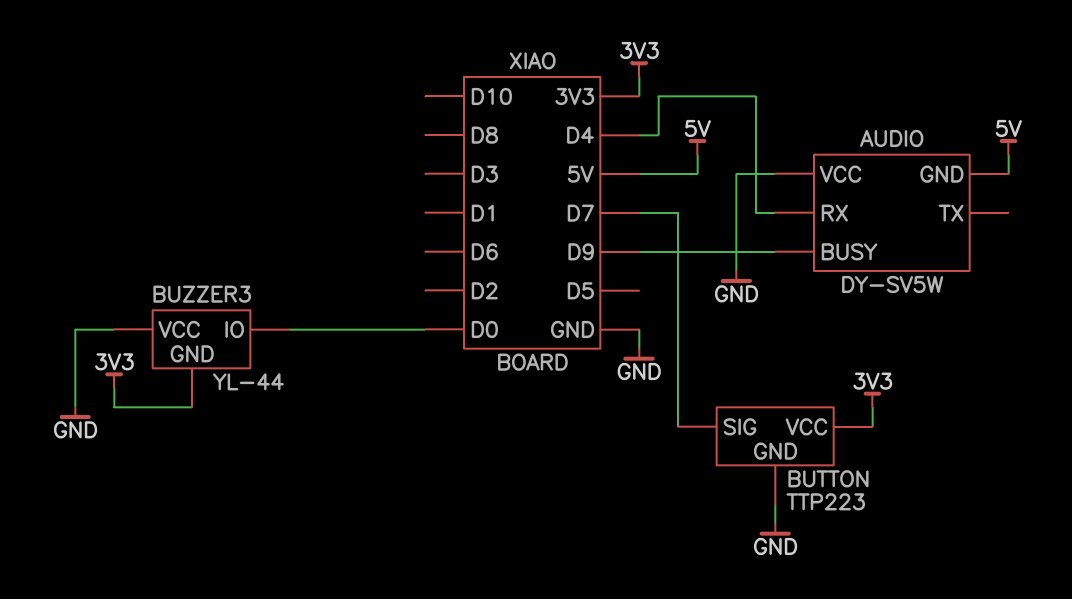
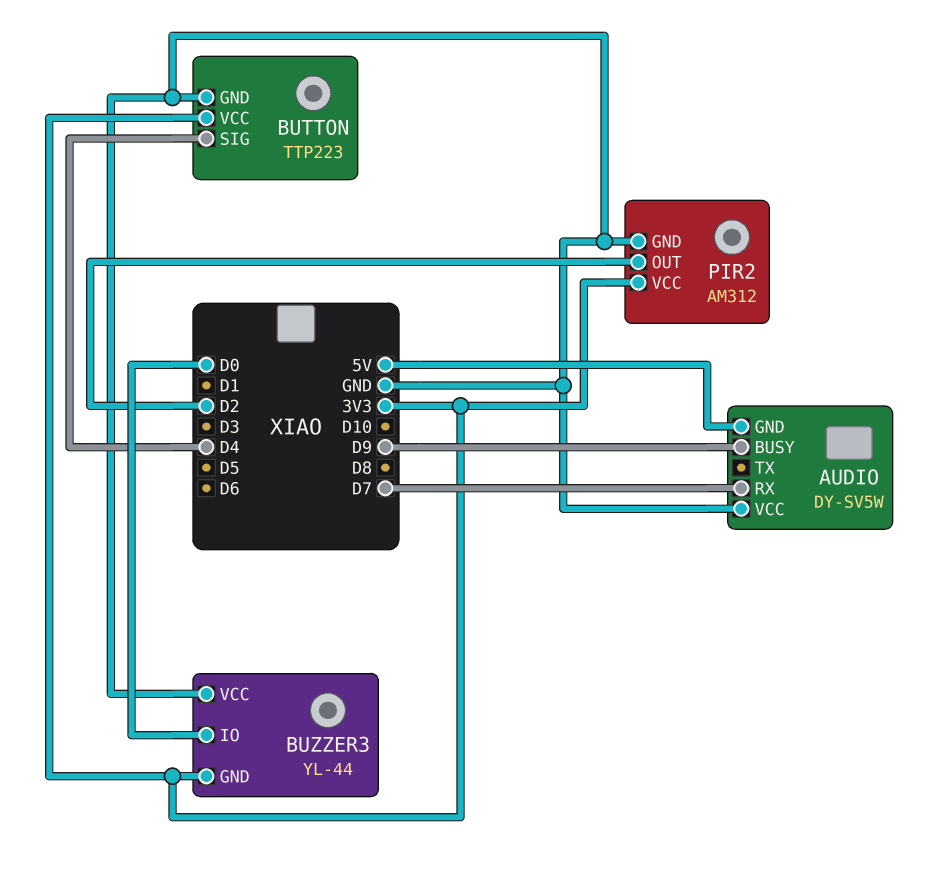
AUDIO pin RX: D4 -> D7
BUTTON pin SIG: D7 -> D4
PIR2: none -> AM312
PIR2 pin GND: none -> GND
PIR2 pin OUT: none -> D2
PIR2 pin VCC: none -> 3V3

